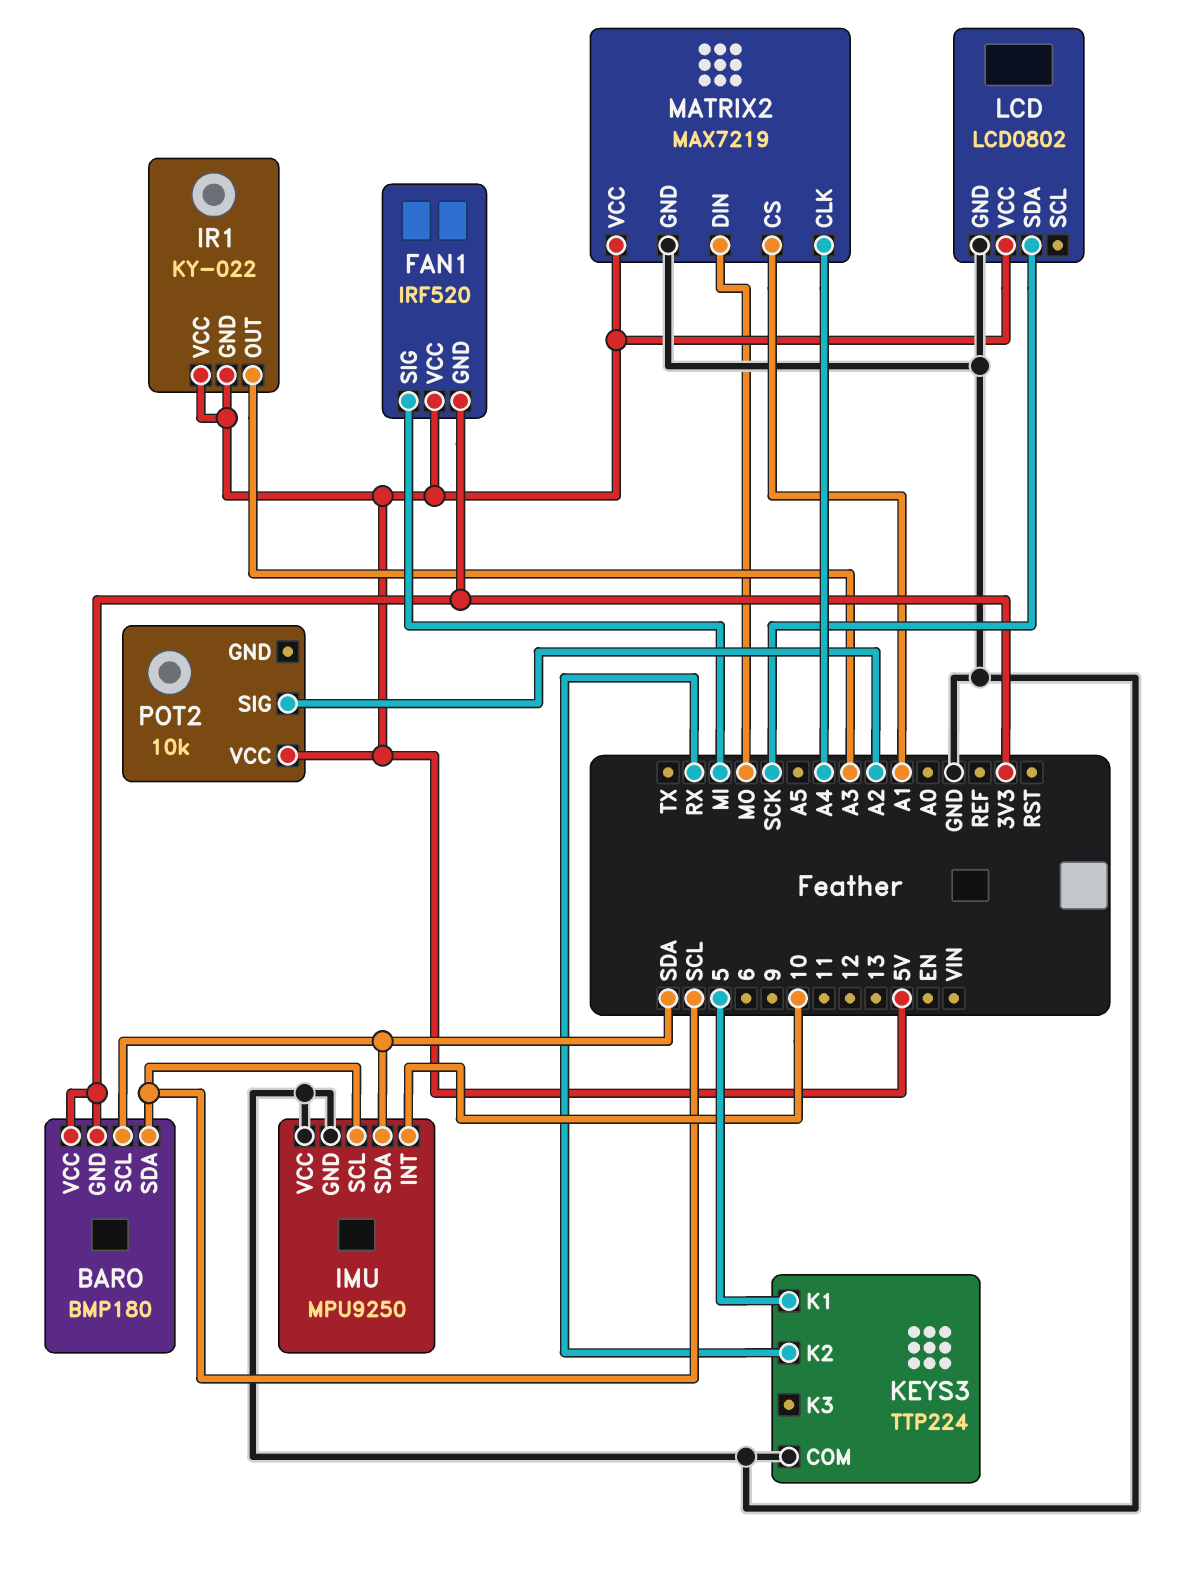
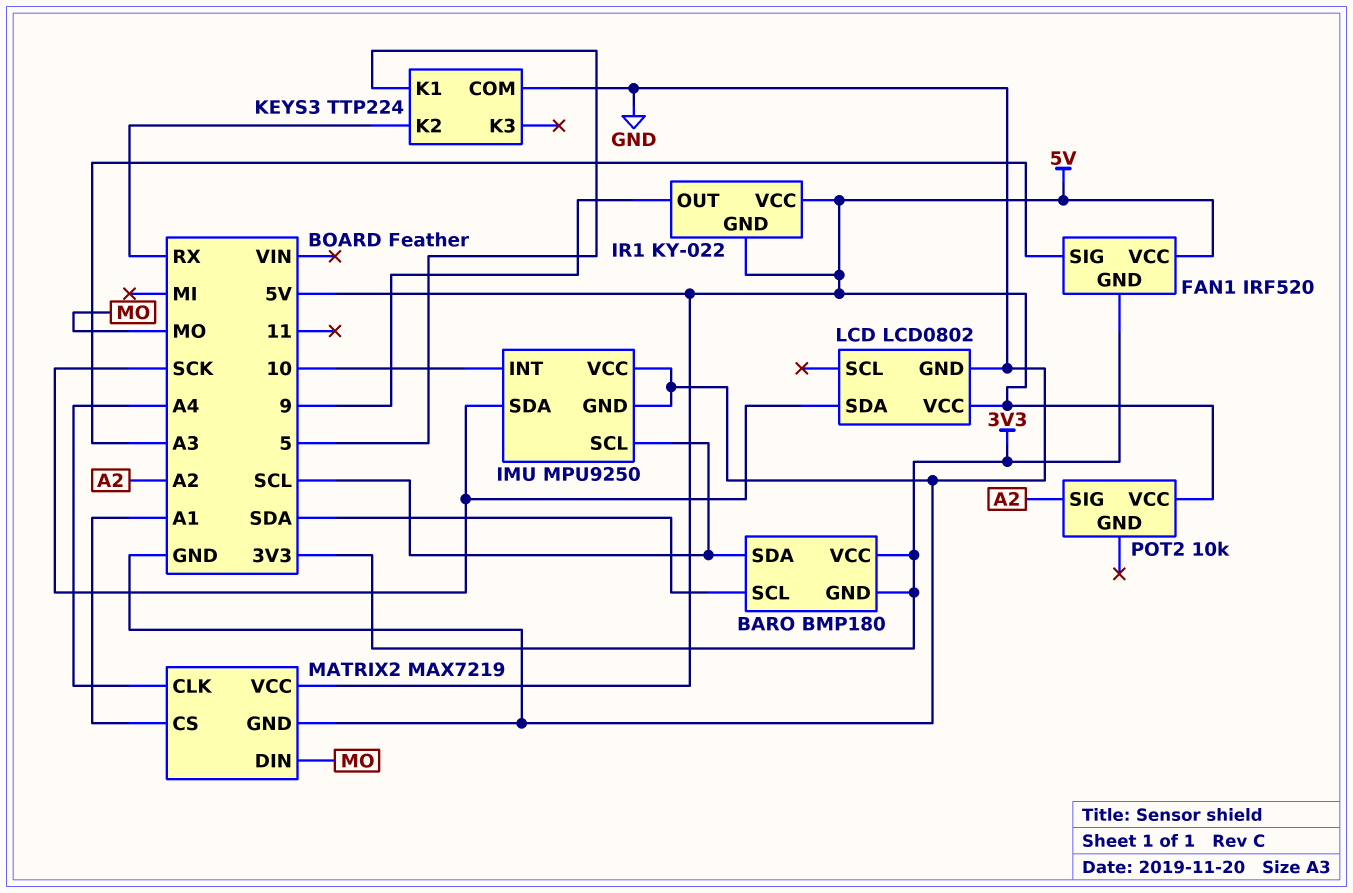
FAN1 pin SIG: MI -> A3
IMU pin SDA: SDA -> SCK
IR1 pin OUT: A3 -> 9

